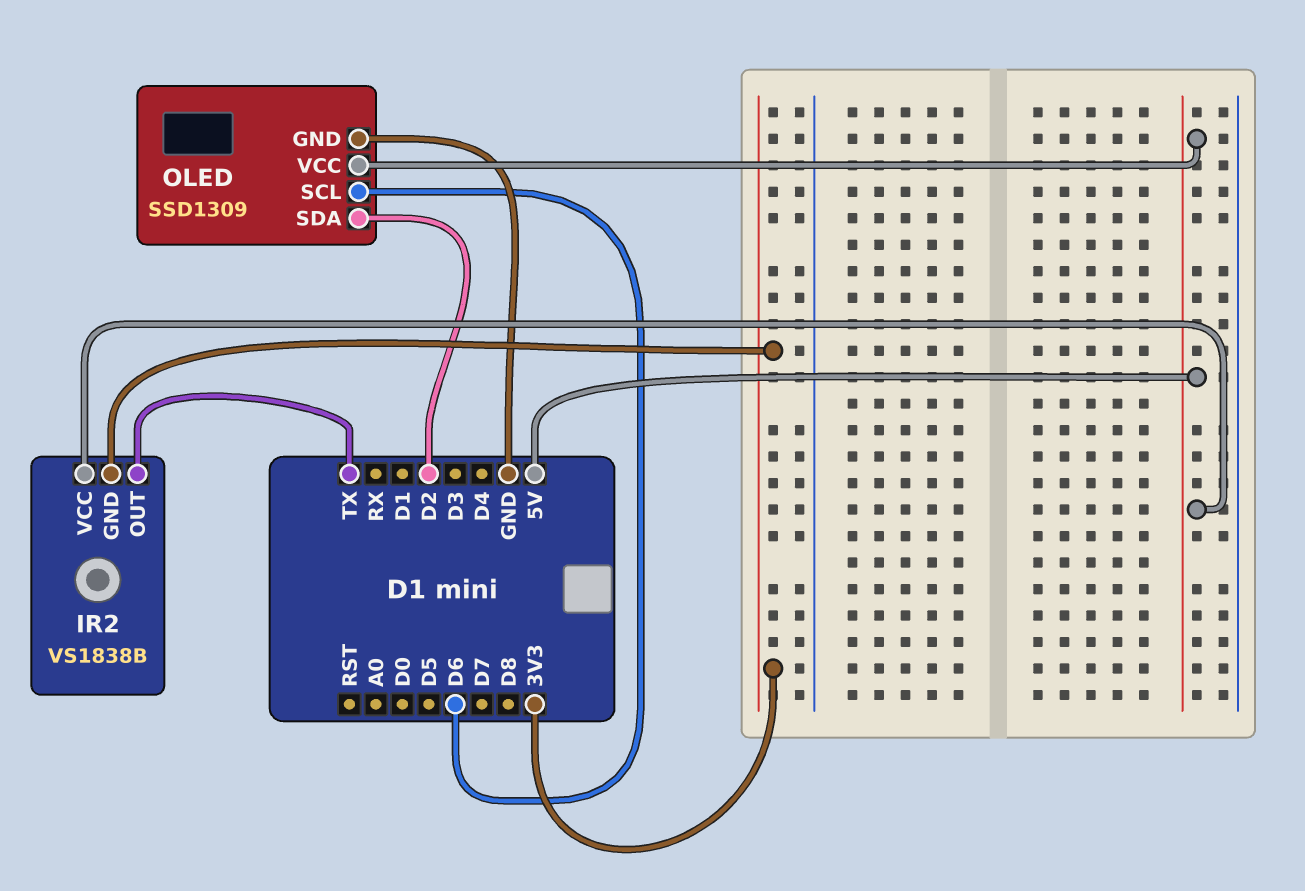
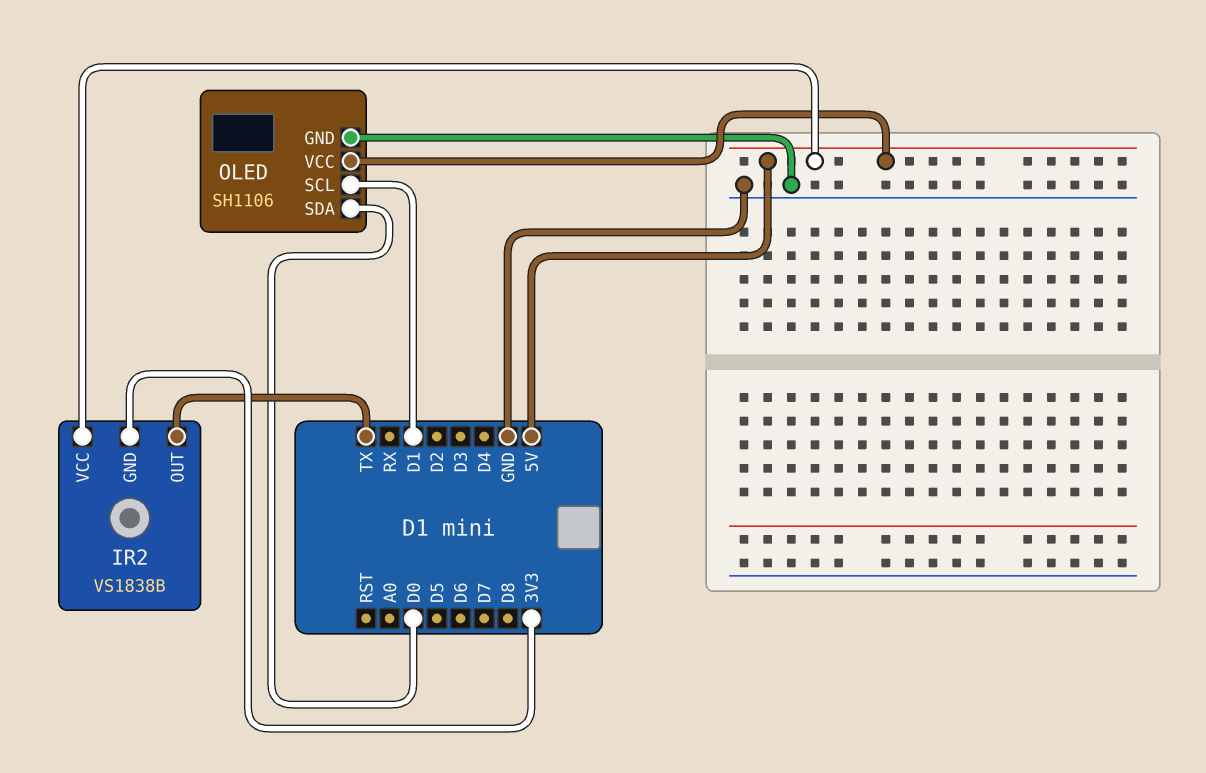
OLED: SSD1309 -> SH1106
OLED pin SCL: D6 -> D1
OLED pin SDA: D2 -> D0

